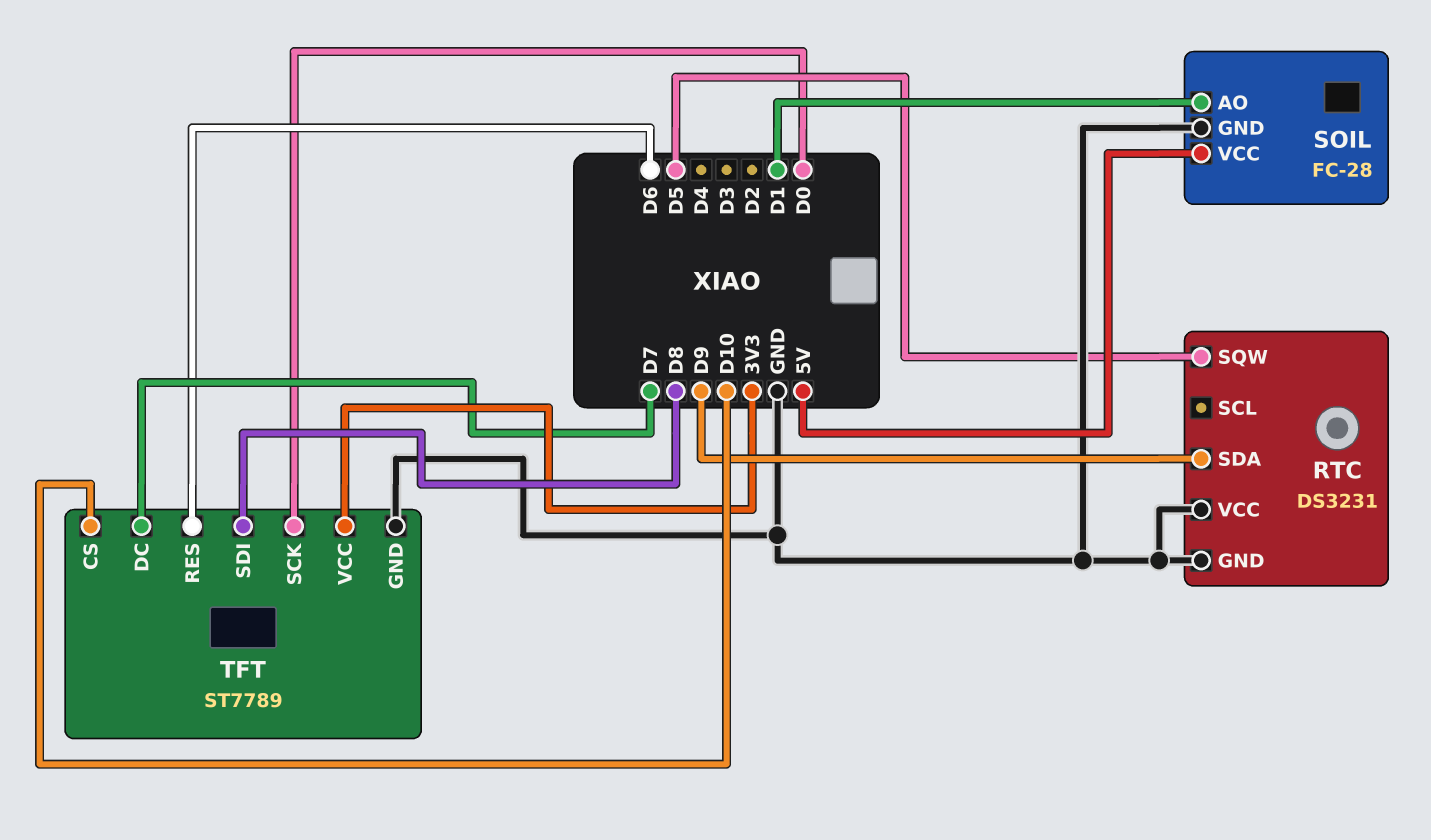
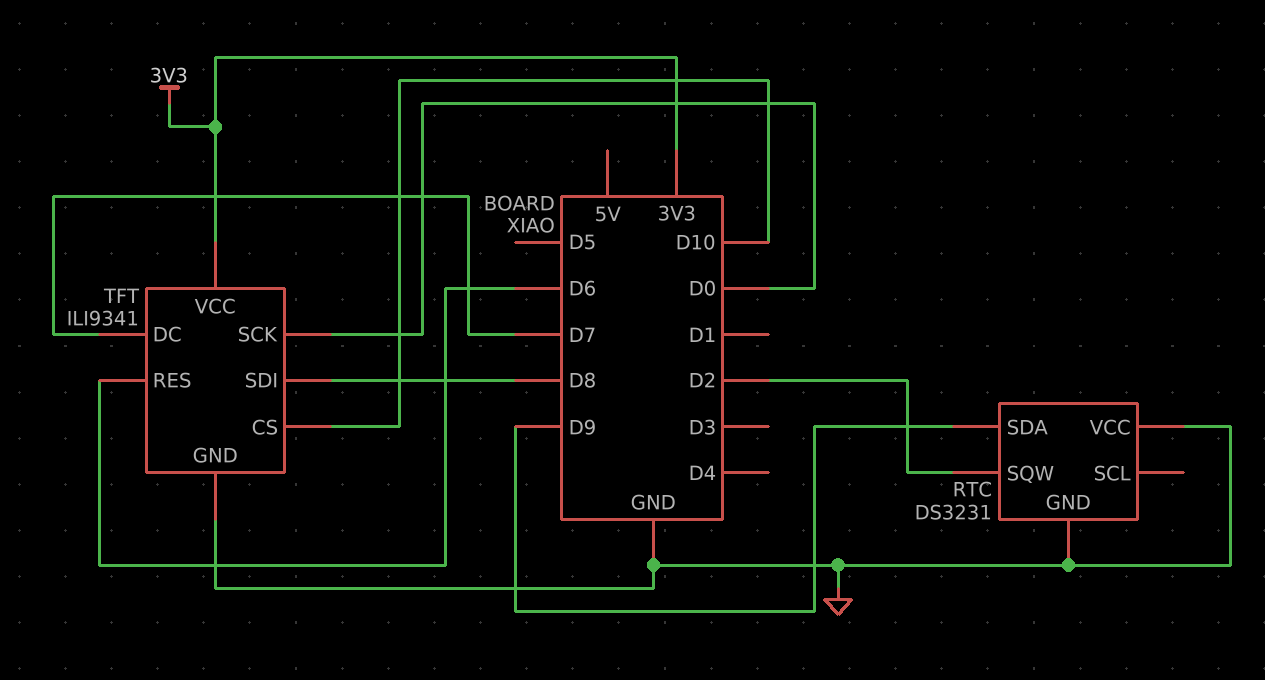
RTC pin SQW: D5 -> D2
SOIL: FC-28 -> none
SOIL pin AO: D1 -> none
SOIL pin GND: GND -> none
SOIL pin VCC: 5V -> none
TFT: ST7789 -> ILI9341

